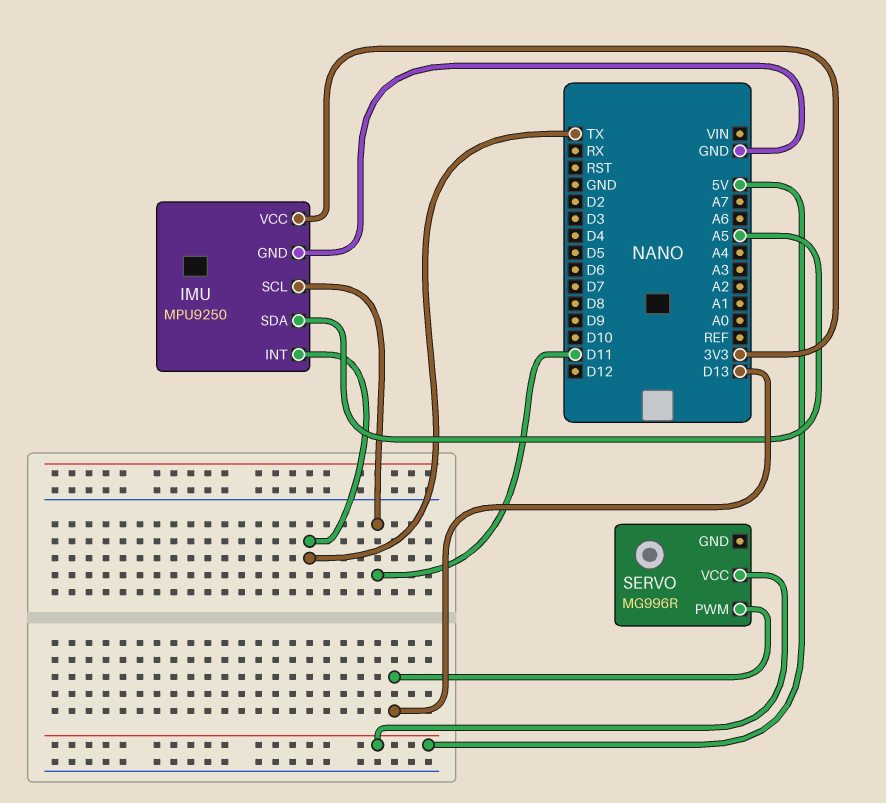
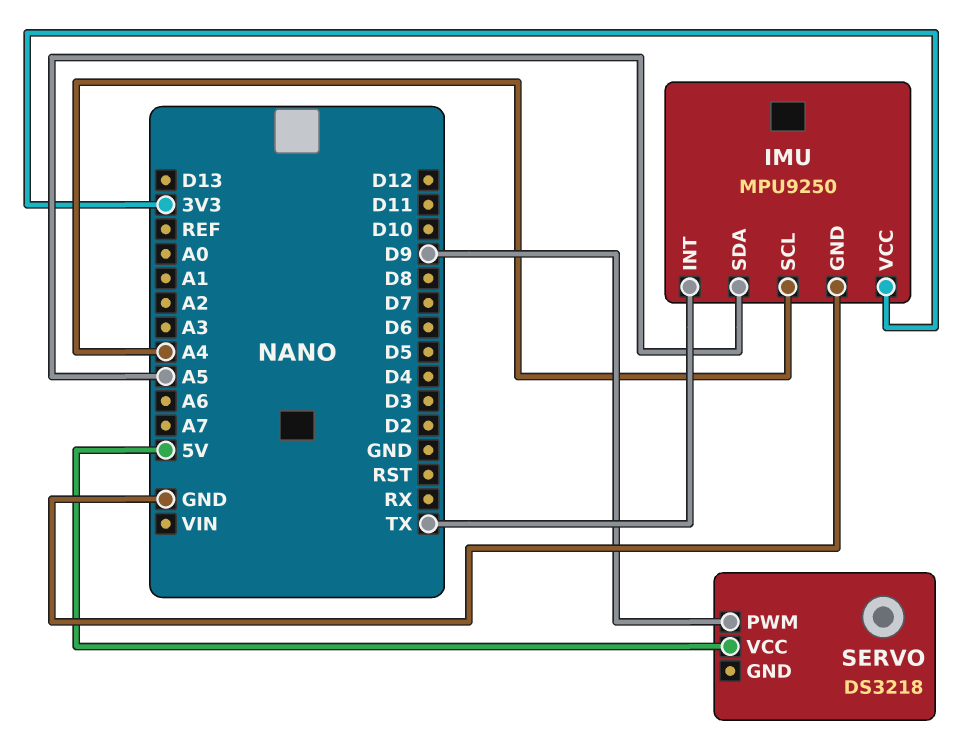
IMU pin SCL: D11 -> A4
SERVO: MG996R -> DS3218
SERVO pin PWM: D13 -> D9

